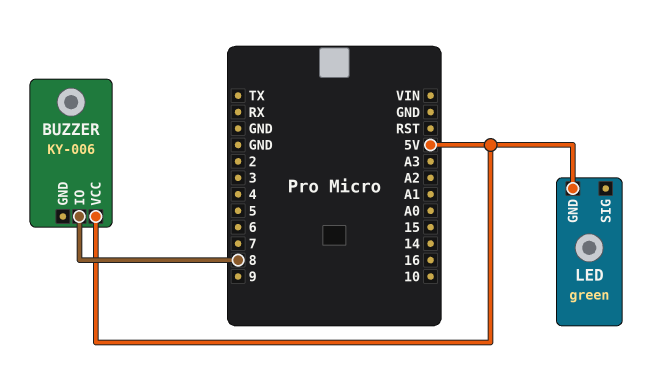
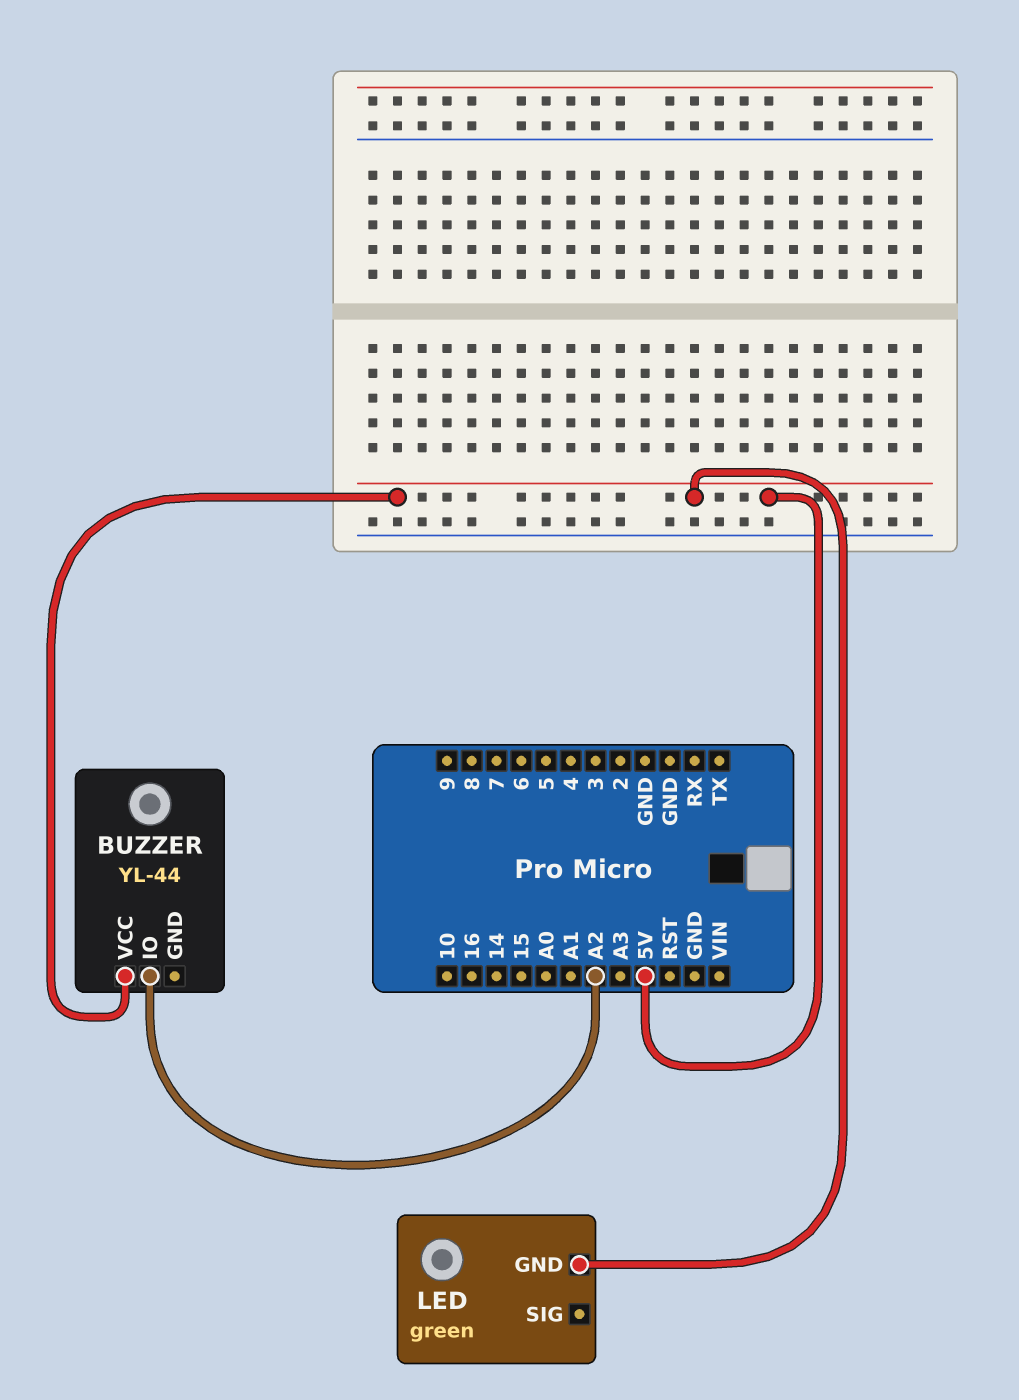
BUZZER: KY-006 -> YL-44
BUZZER pin IO: 8 -> A2

